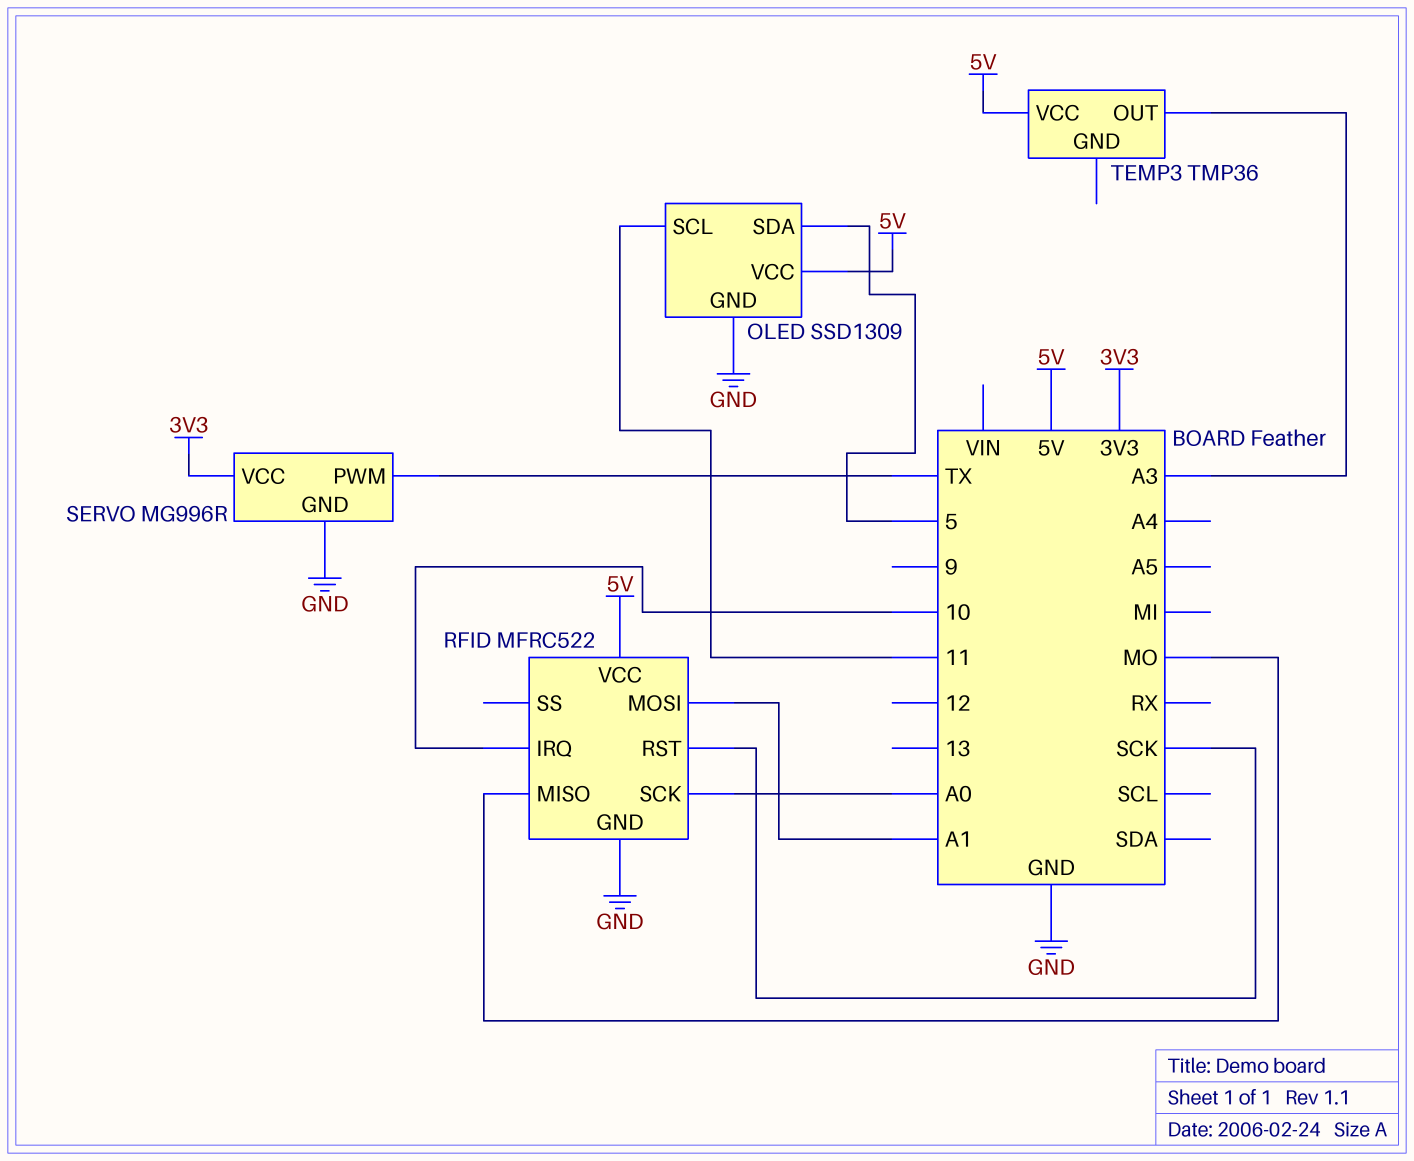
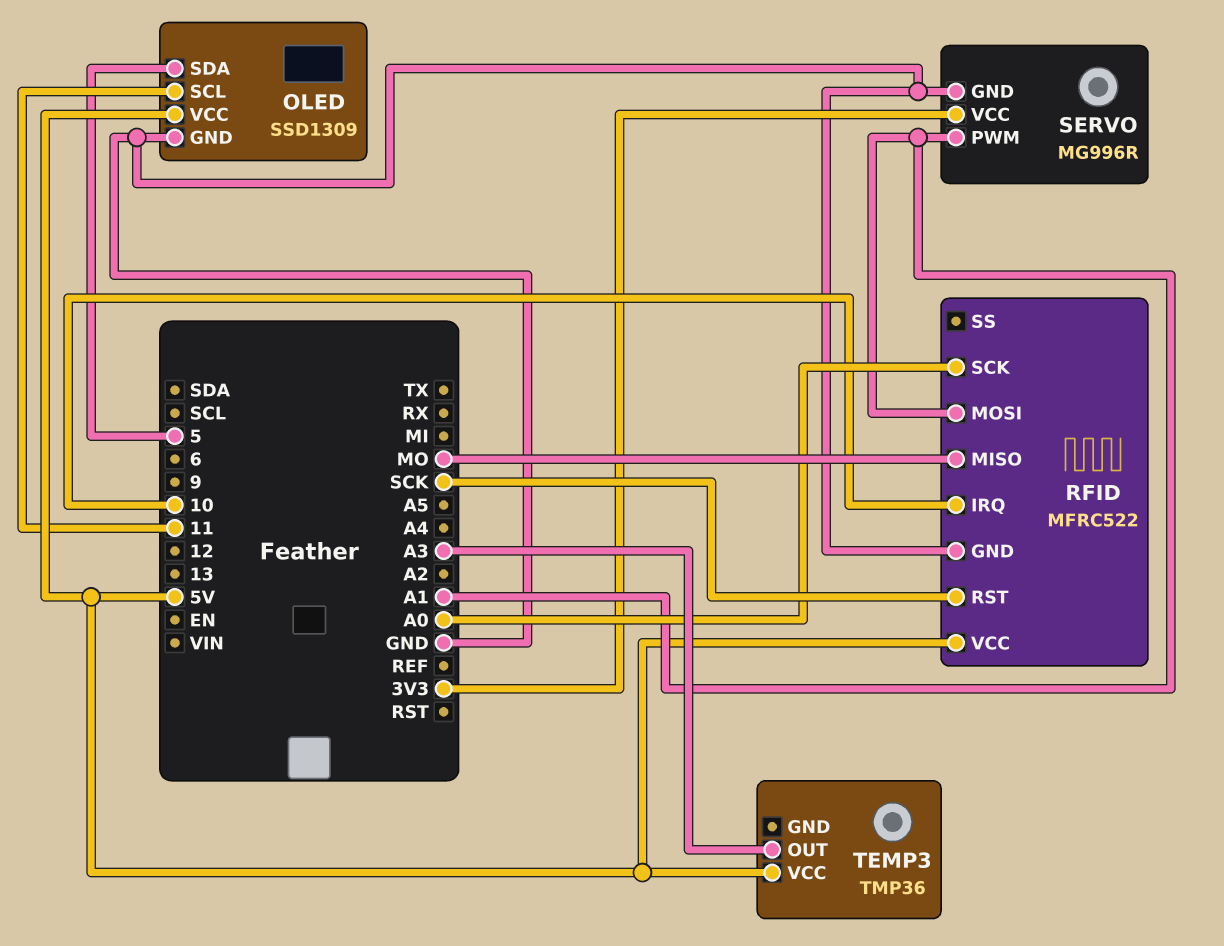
SERVO pin PWM: TX -> A1

